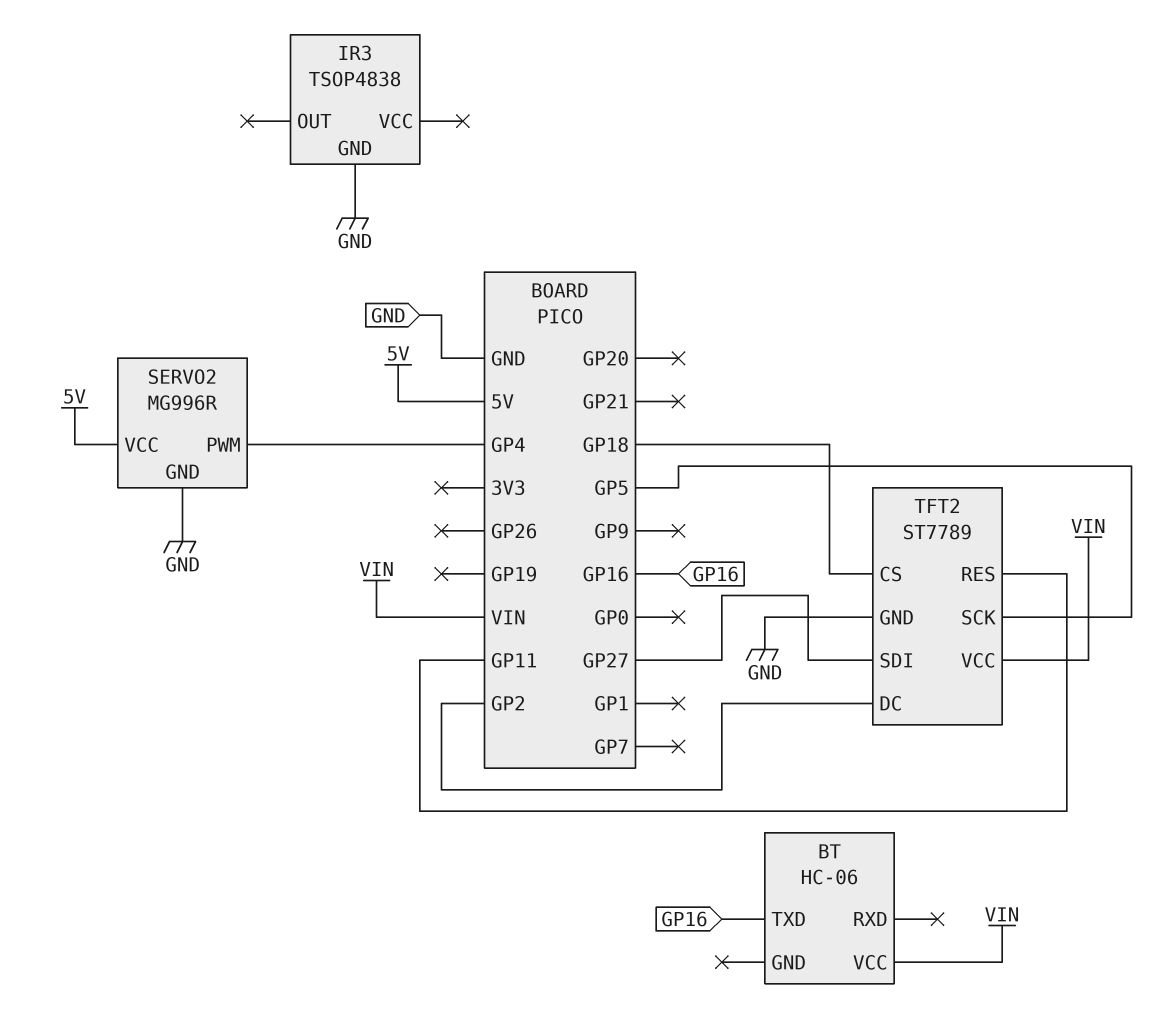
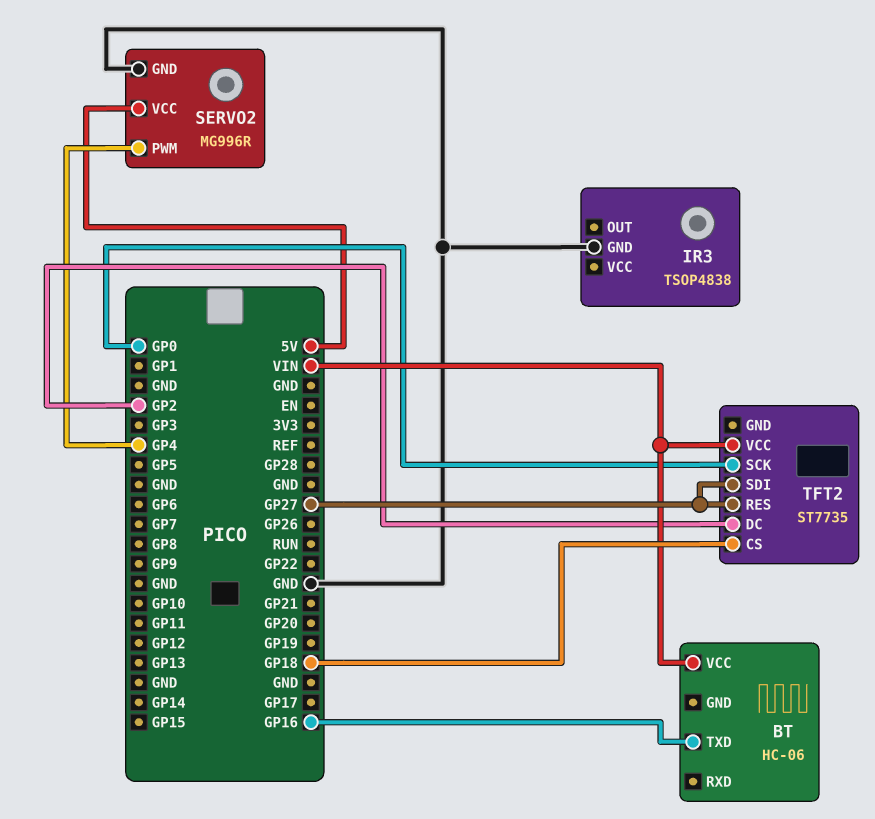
TFT2: ST7789 -> ST7735
TFT2 pin GND: GND -> none
TFT2 pin RES: GP11 -> GP27
TFT2 pin SCK: GP5 -> GP0

